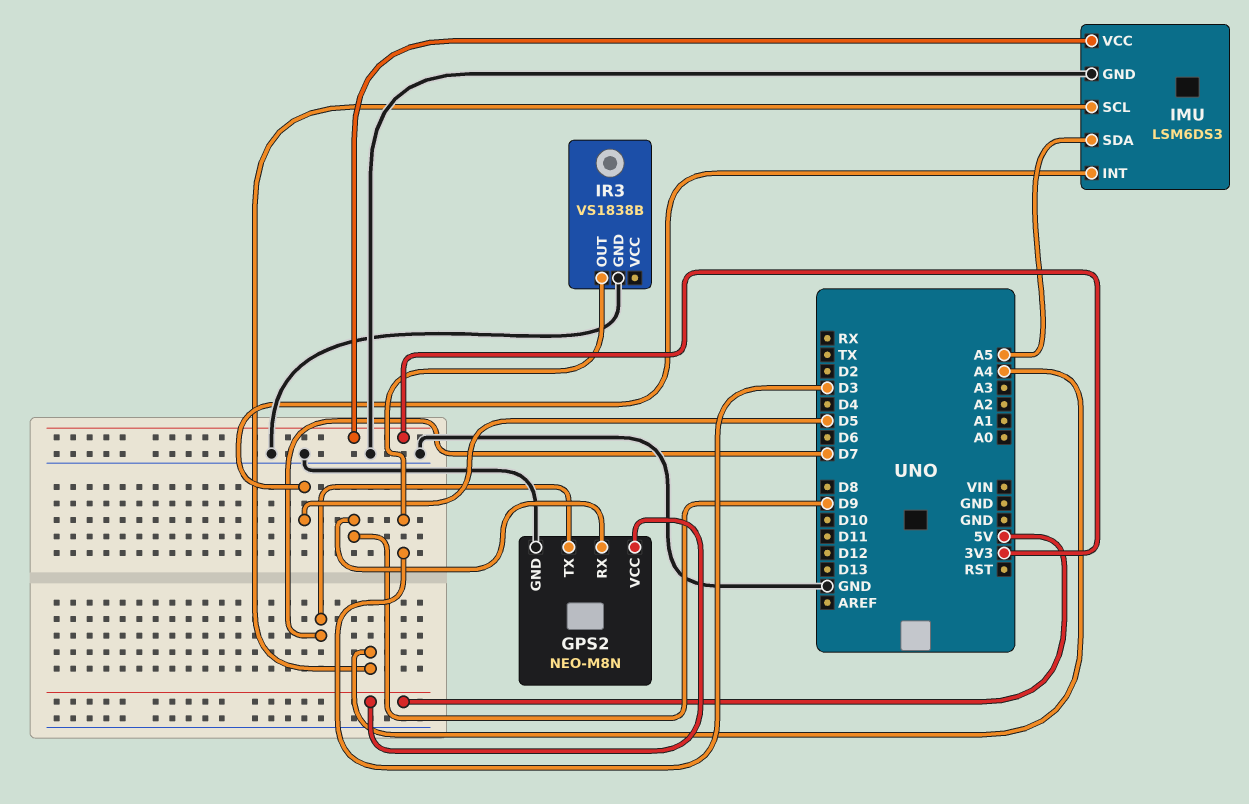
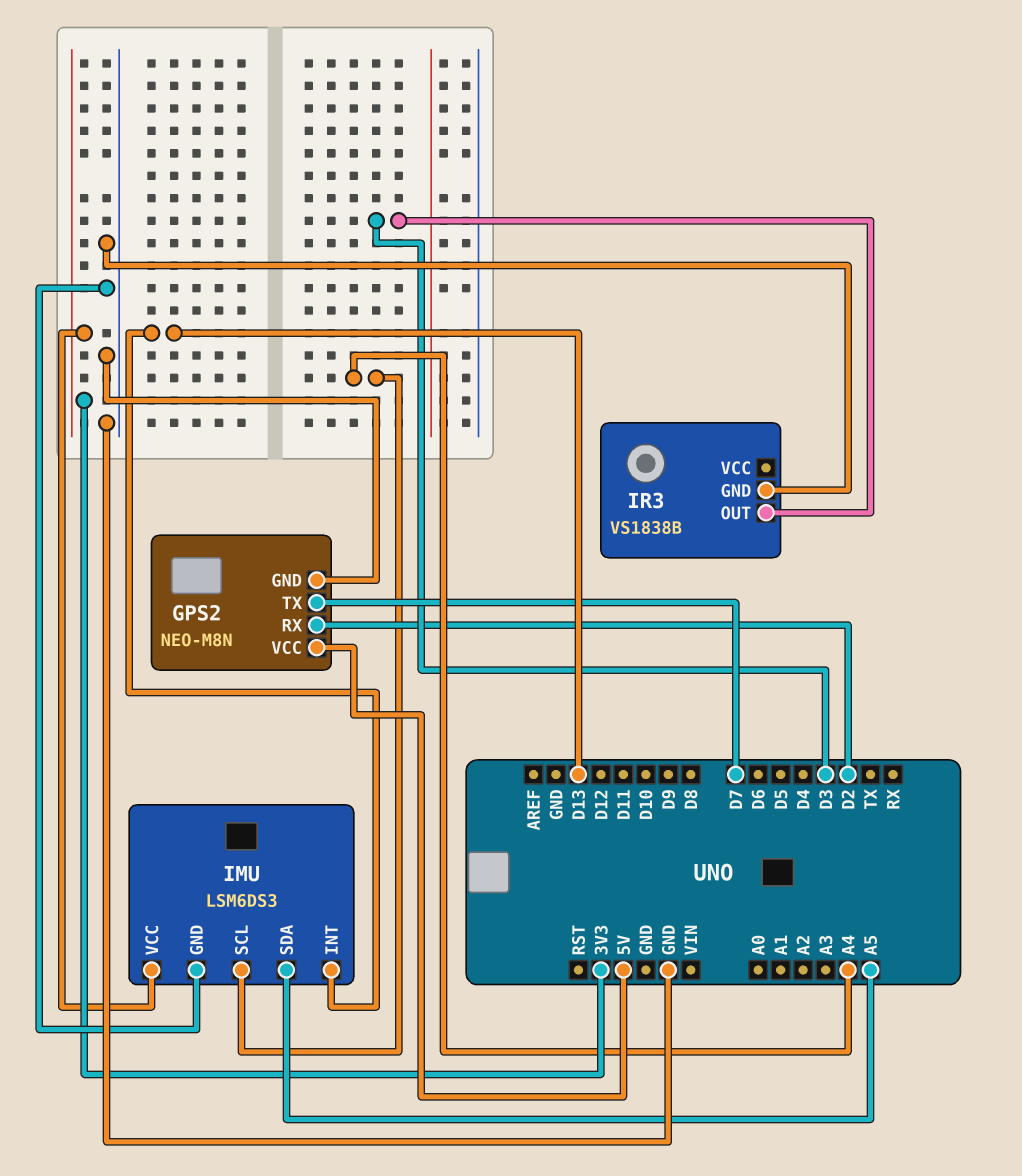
GPS2 pin RX: D9 -> D2
IMU pin INT: D5 -> D13

